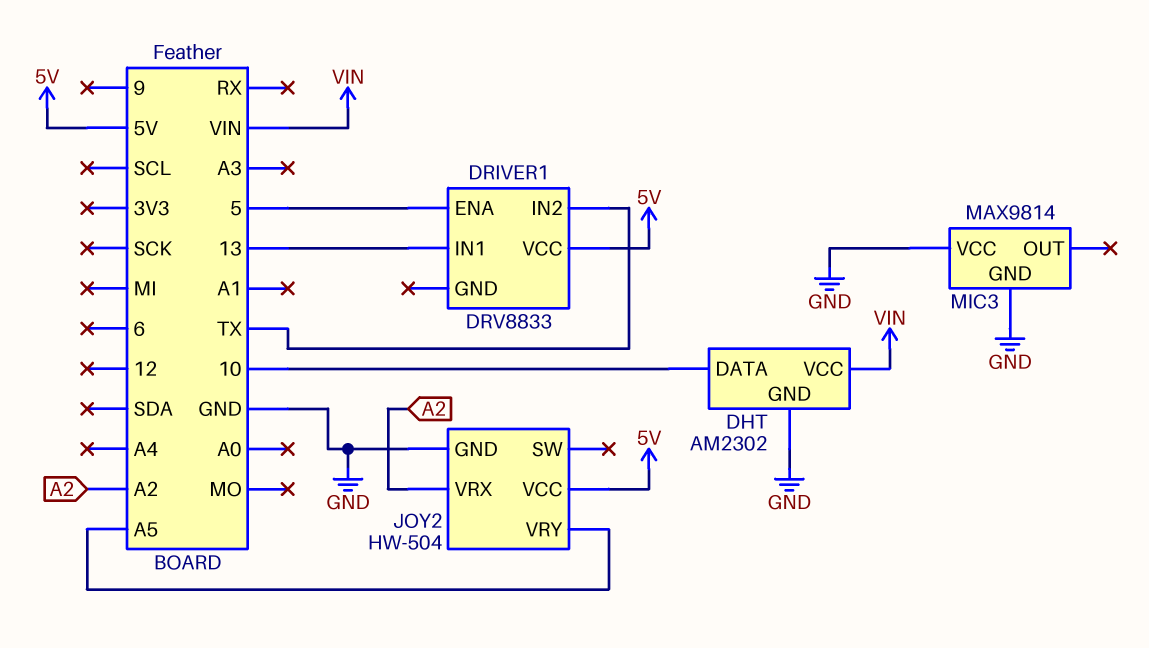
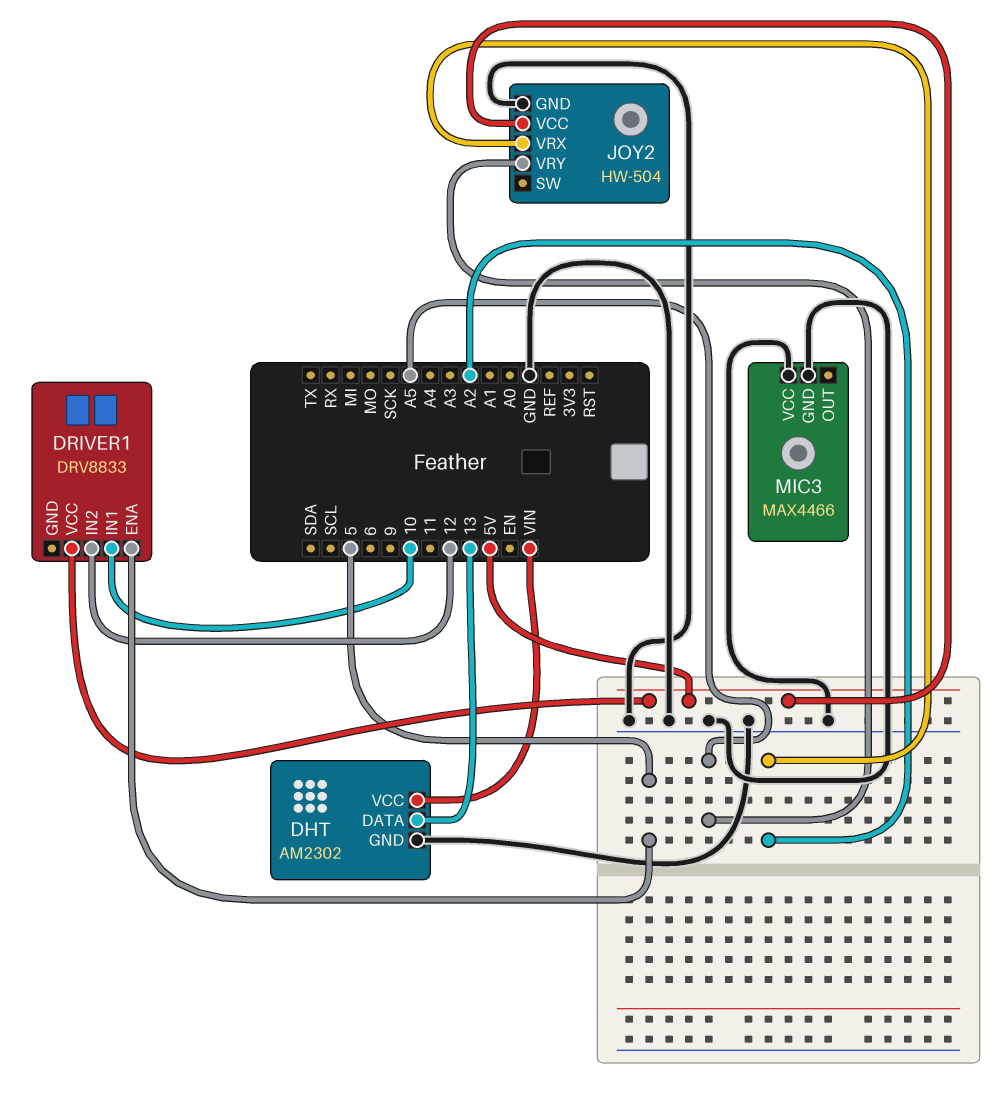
DHT pin DATA: 10 -> 13
DRIVER1 pin IN1: 13 -> 10
DRIVER1 pin IN2: TX -> 12
MIC3: MAX9814 -> MAX4466

